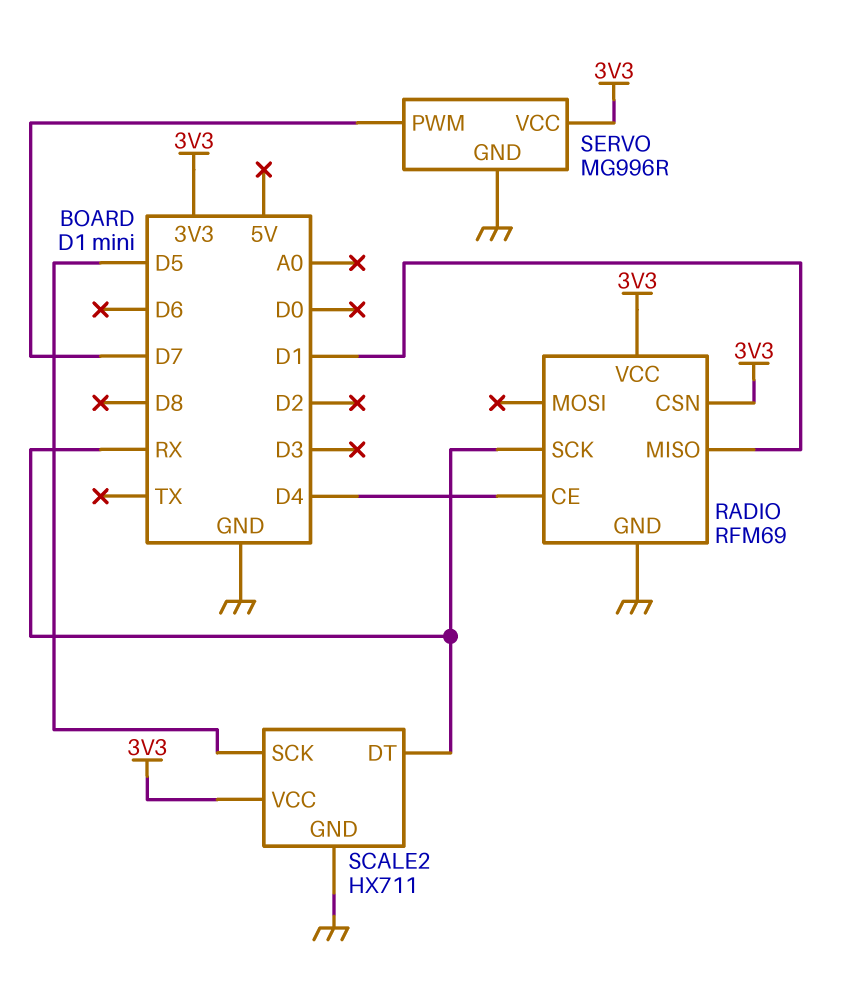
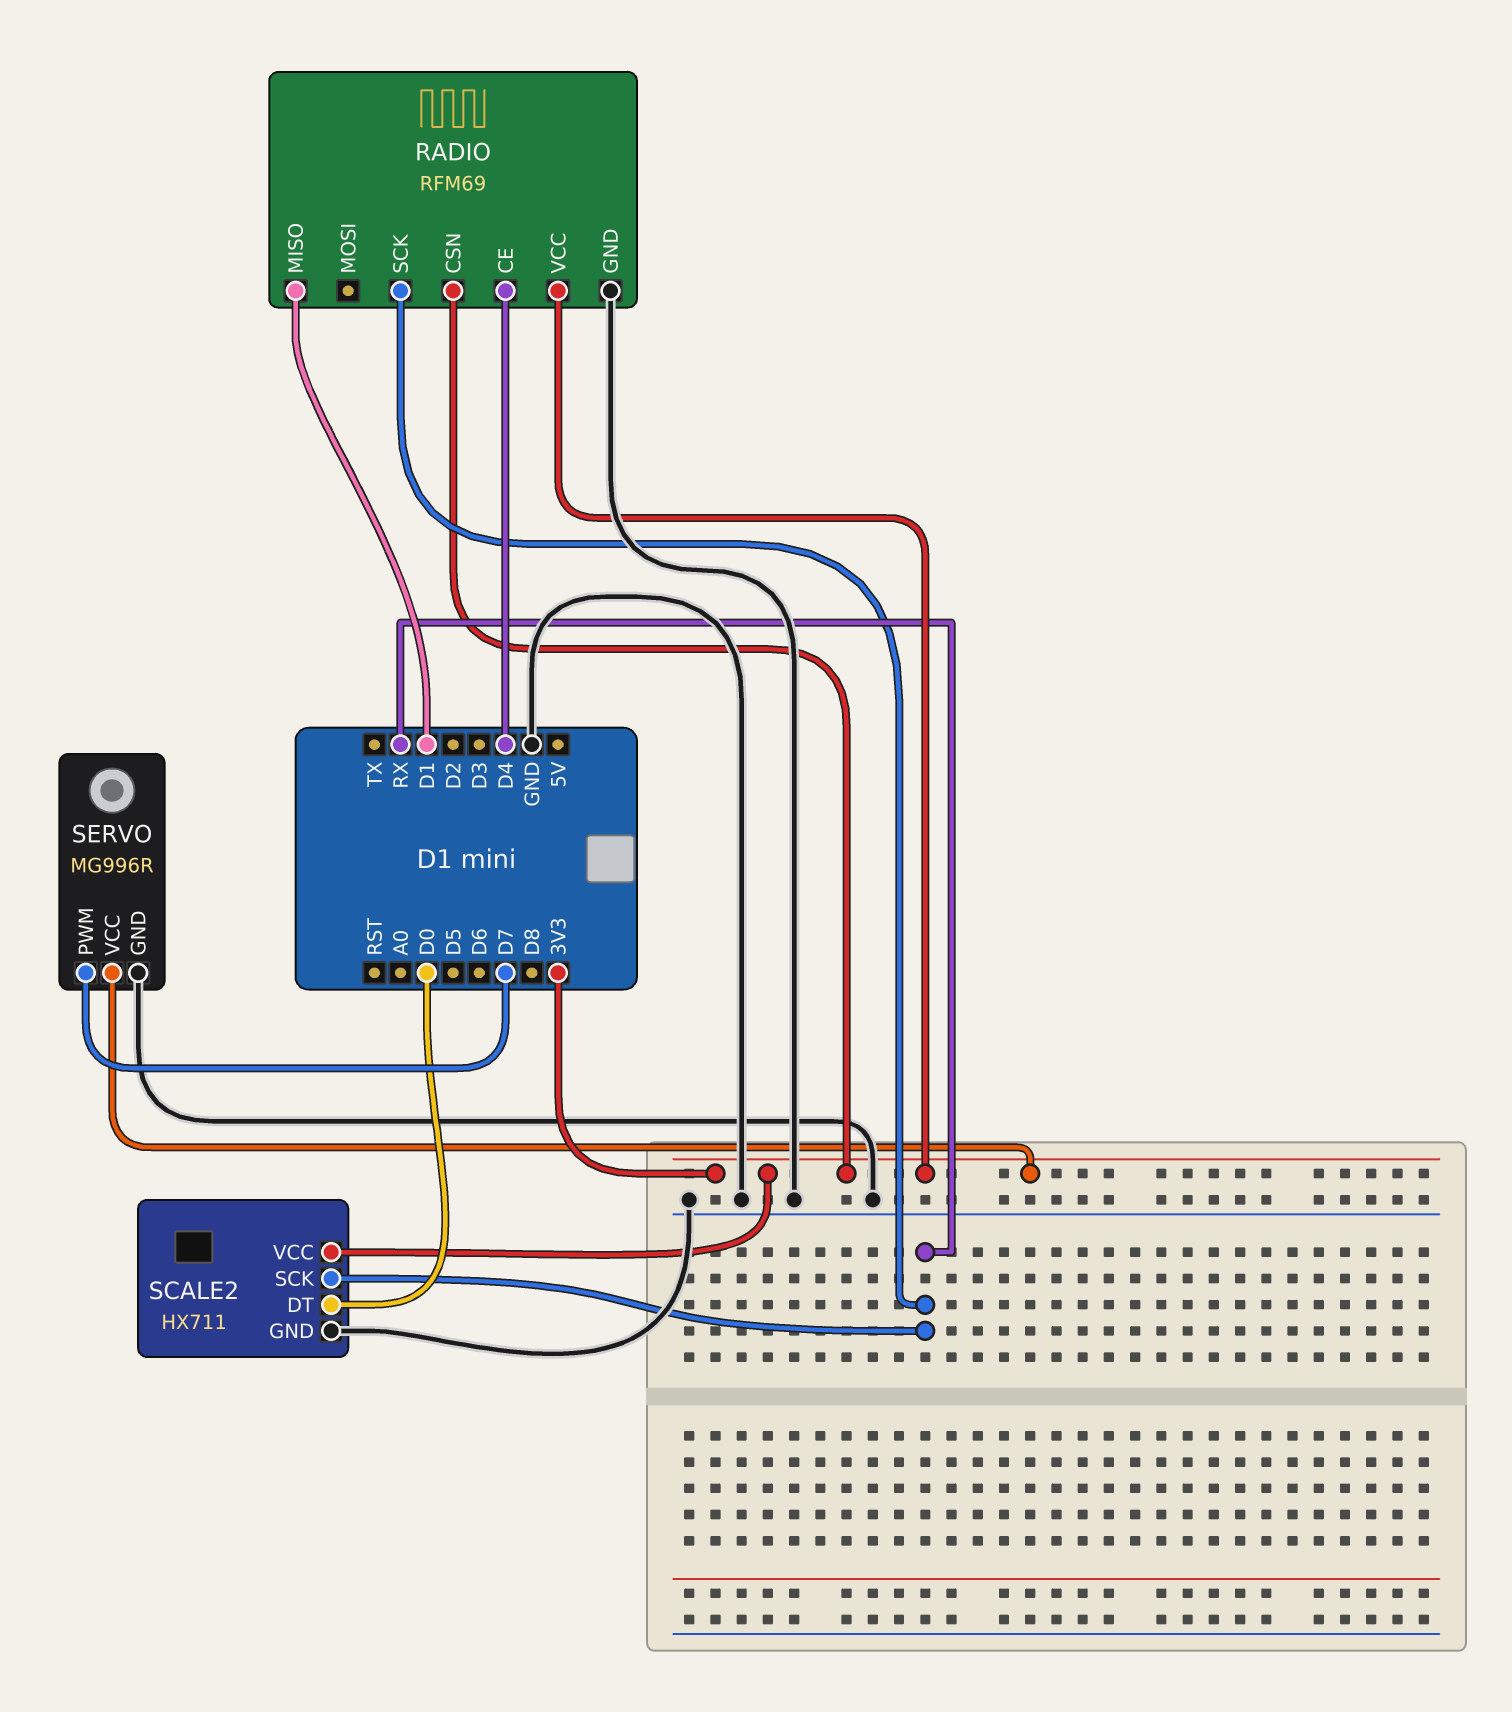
SCALE2 pin DT: RX -> D0
SCALE2 pin SCK: D5 -> RX

